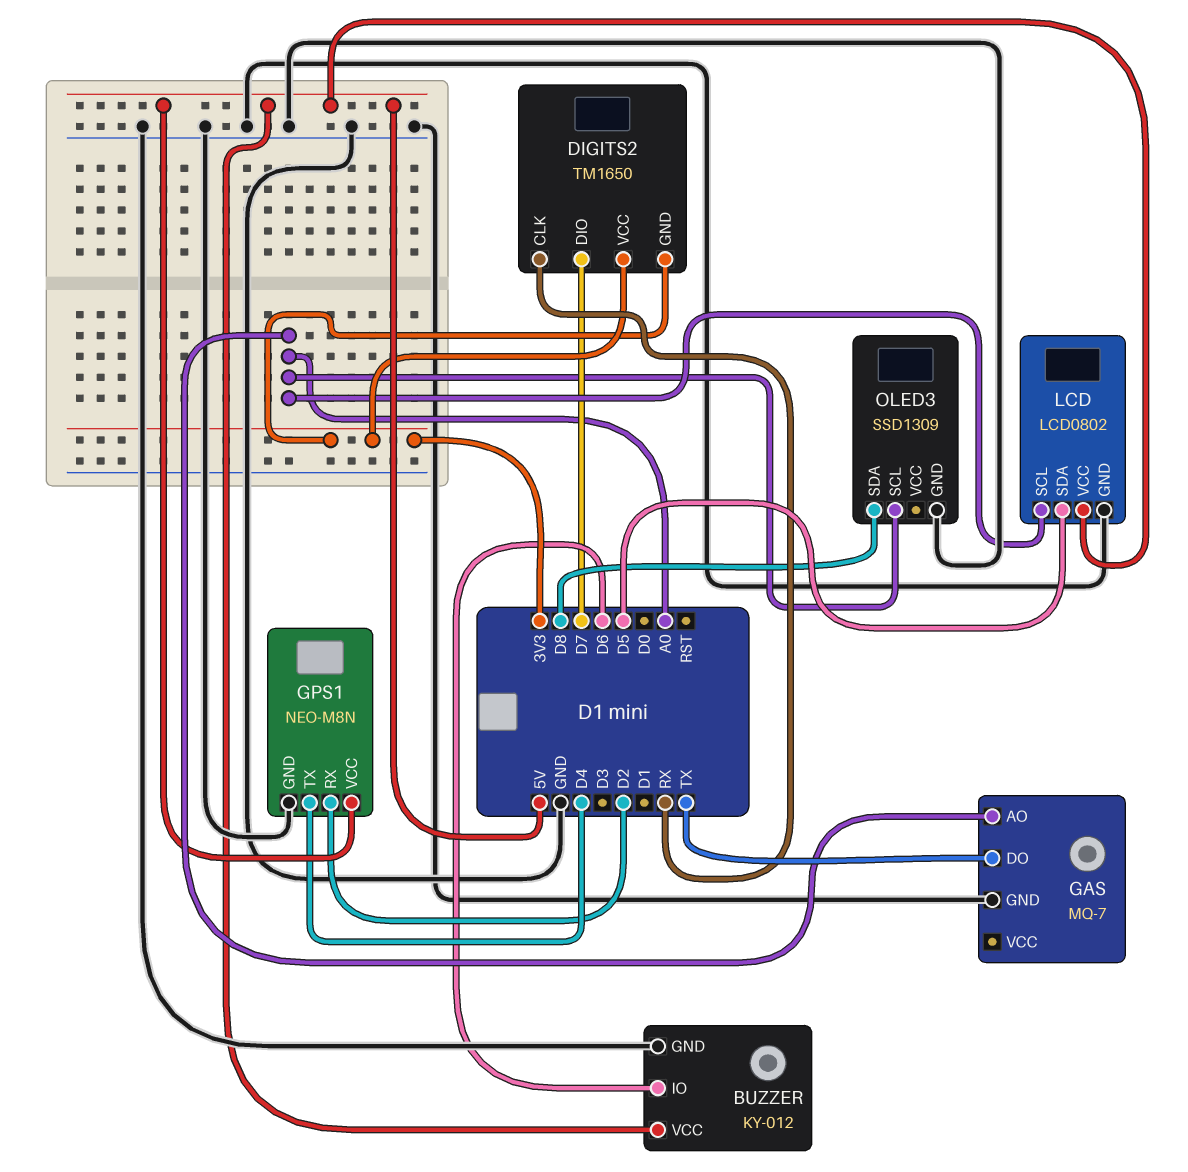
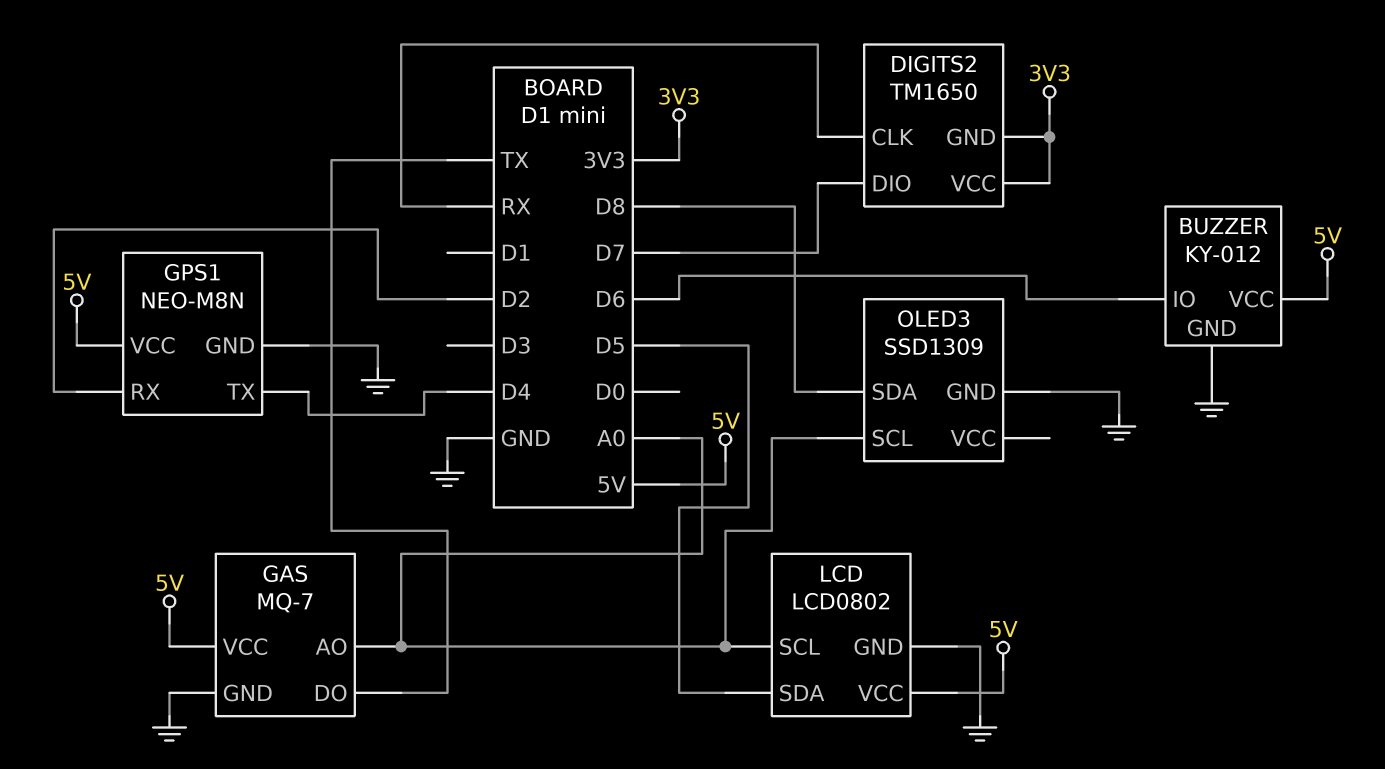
GAS pin VCC: none -> 5V

